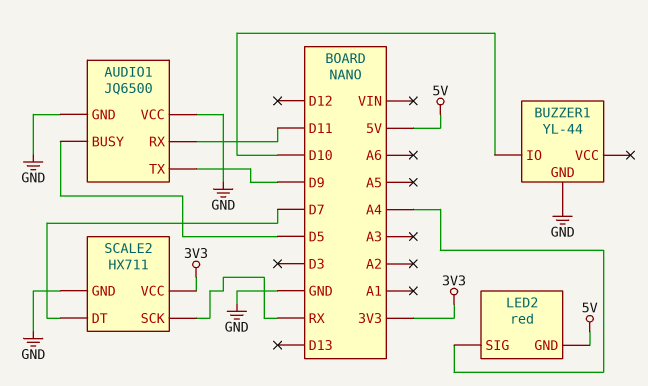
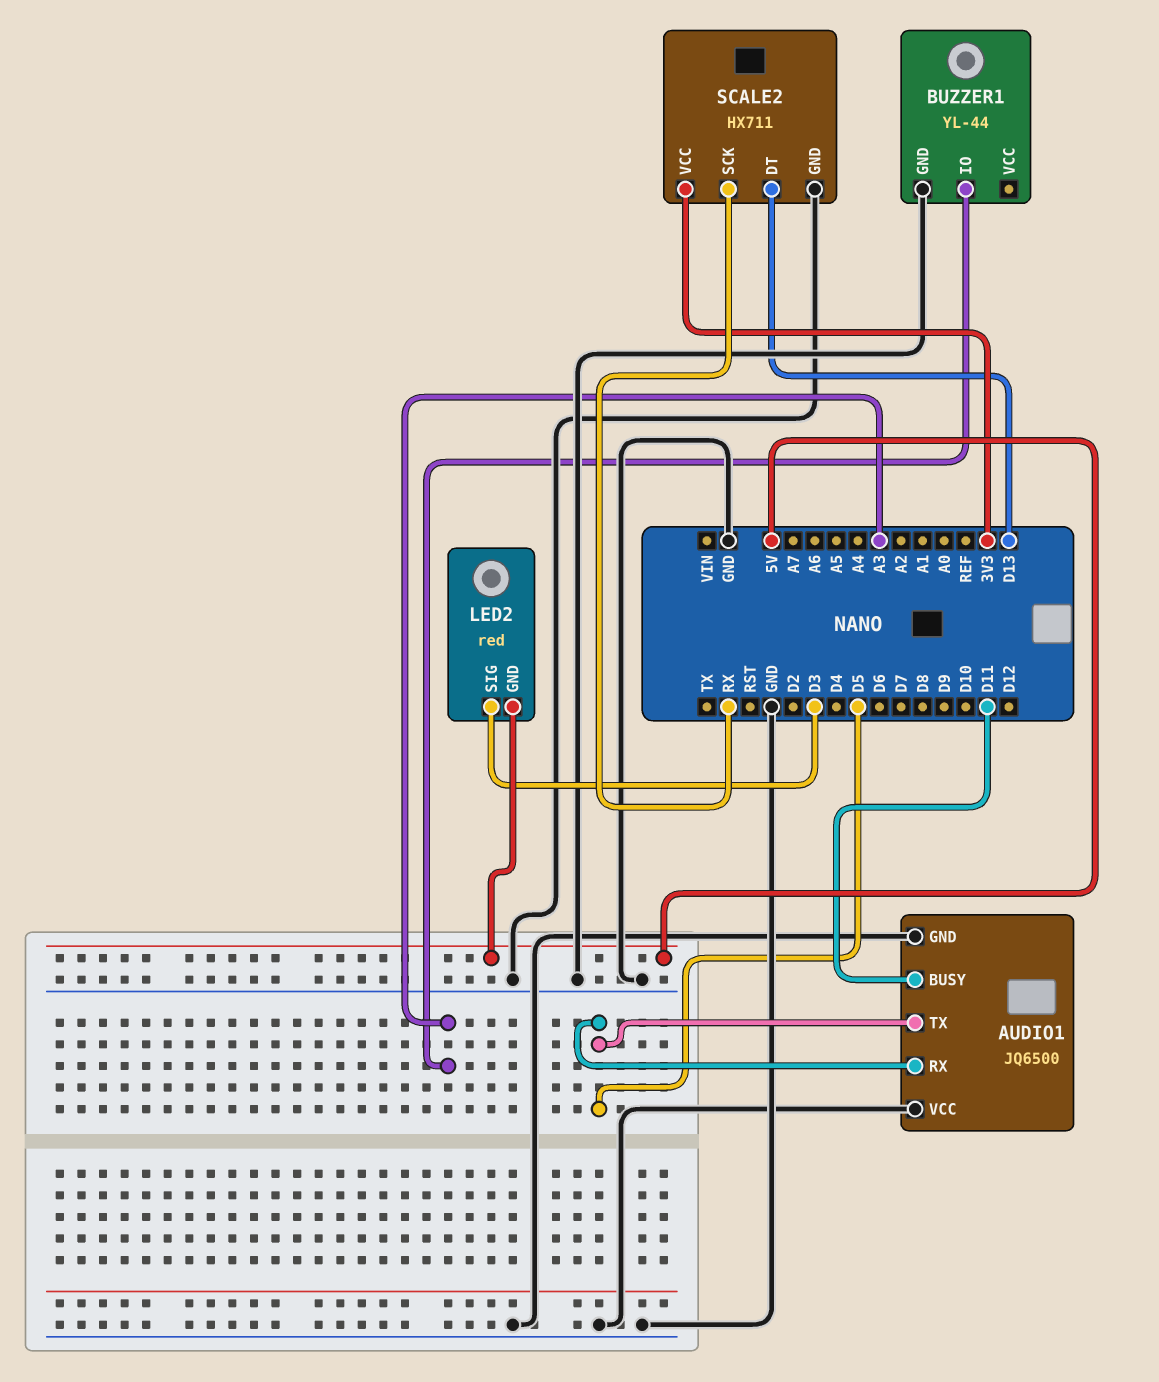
AUDIO1 pin BUSY: D5 -> D11
AUDIO1 pin RX: D11 -> D5
AUDIO1 pin TX: D9 -> D5
BUZZER1 pin IO: D10 -> A3
LED2 pin SIG: A4 -> D3
SCALE2 pin DT: D7 -> D13

